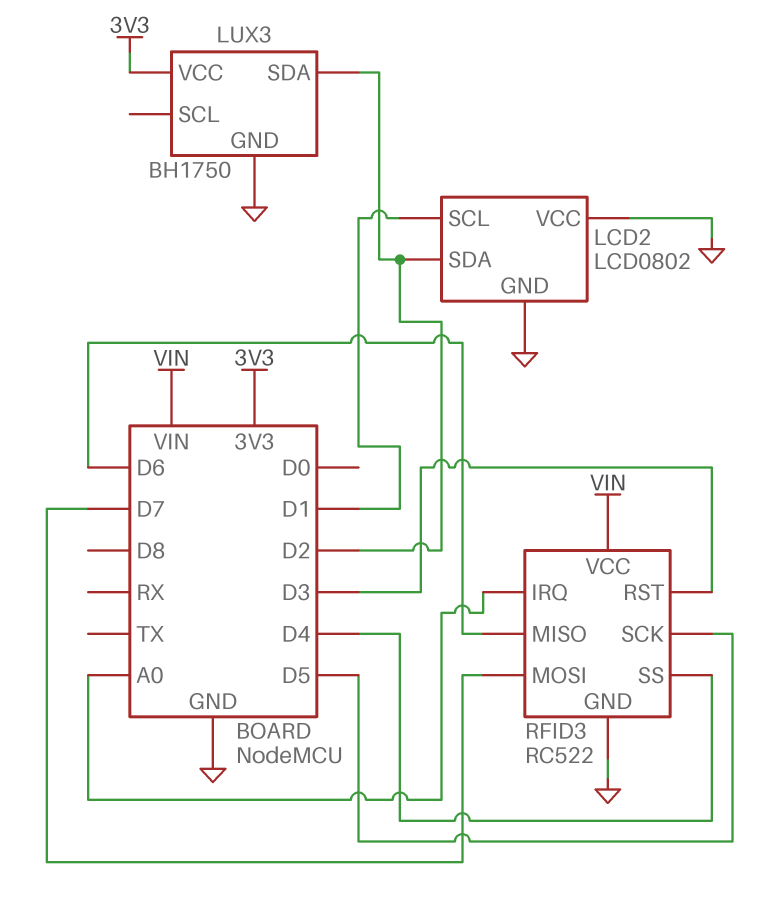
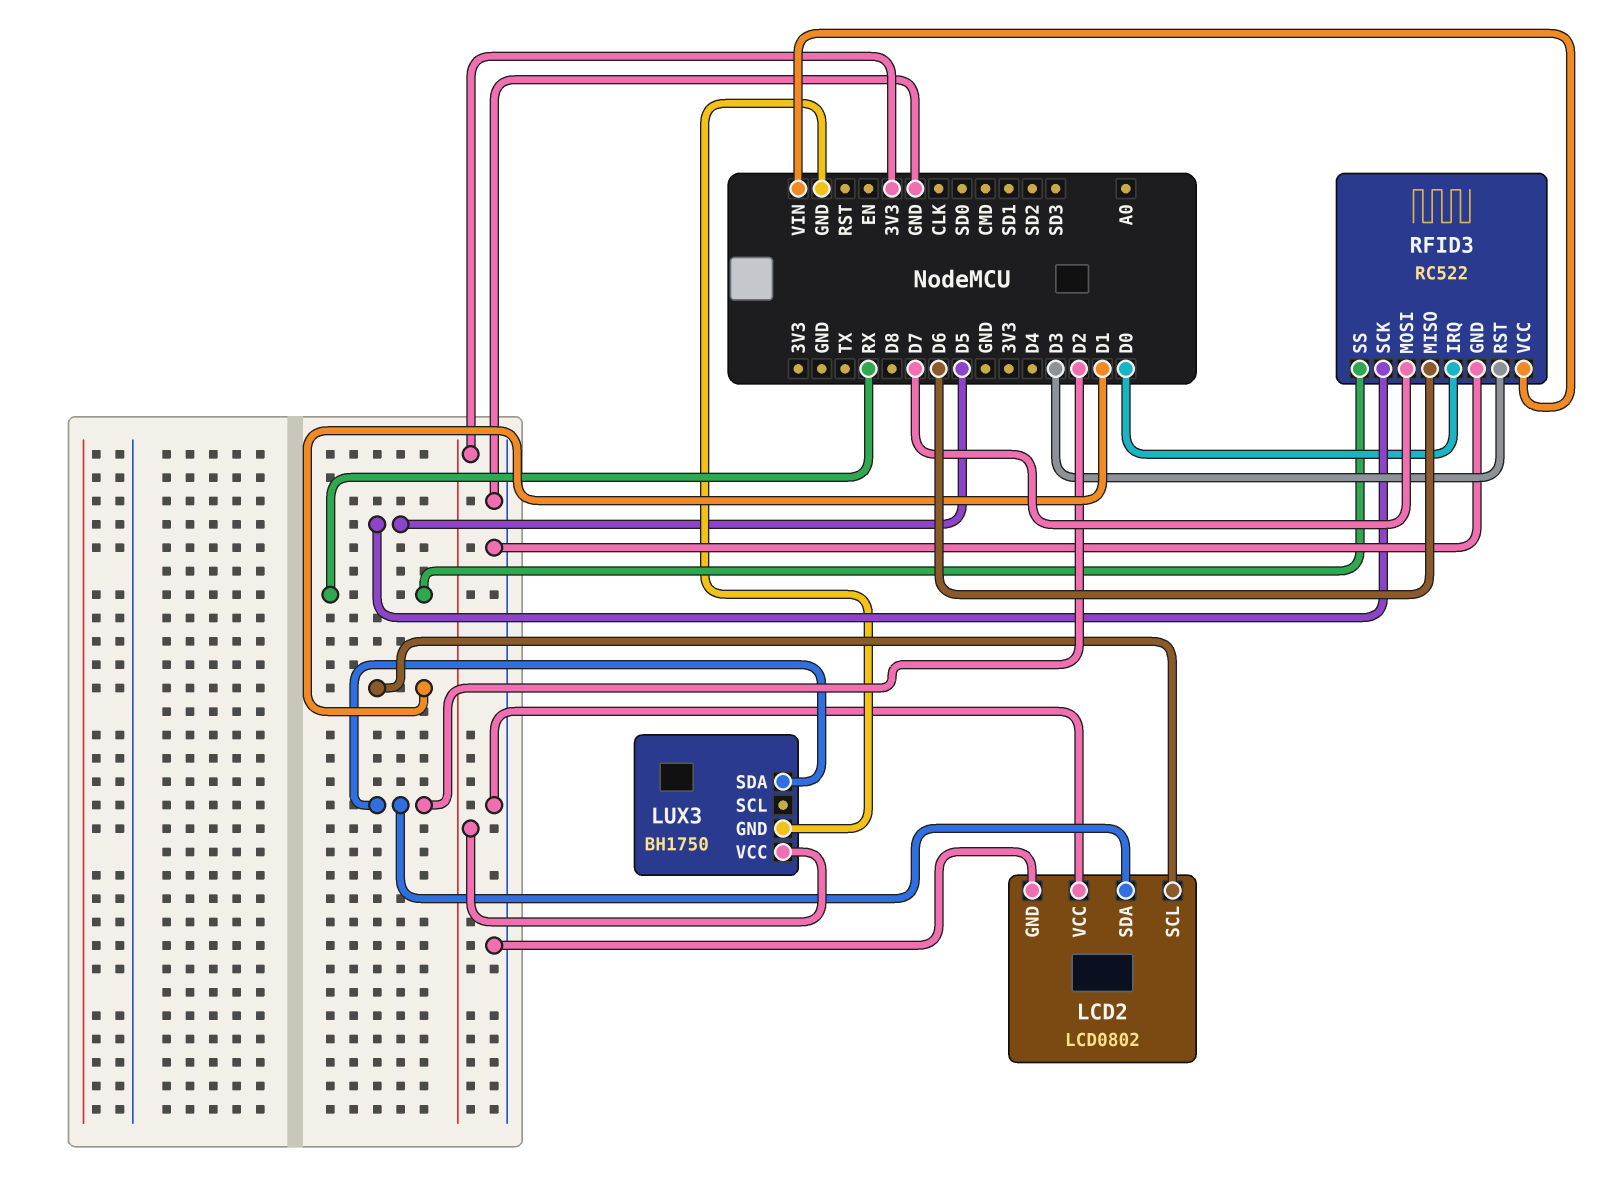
RFID3 pin IRQ: A0 -> D0
RFID3 pin SS: D4 -> RX

